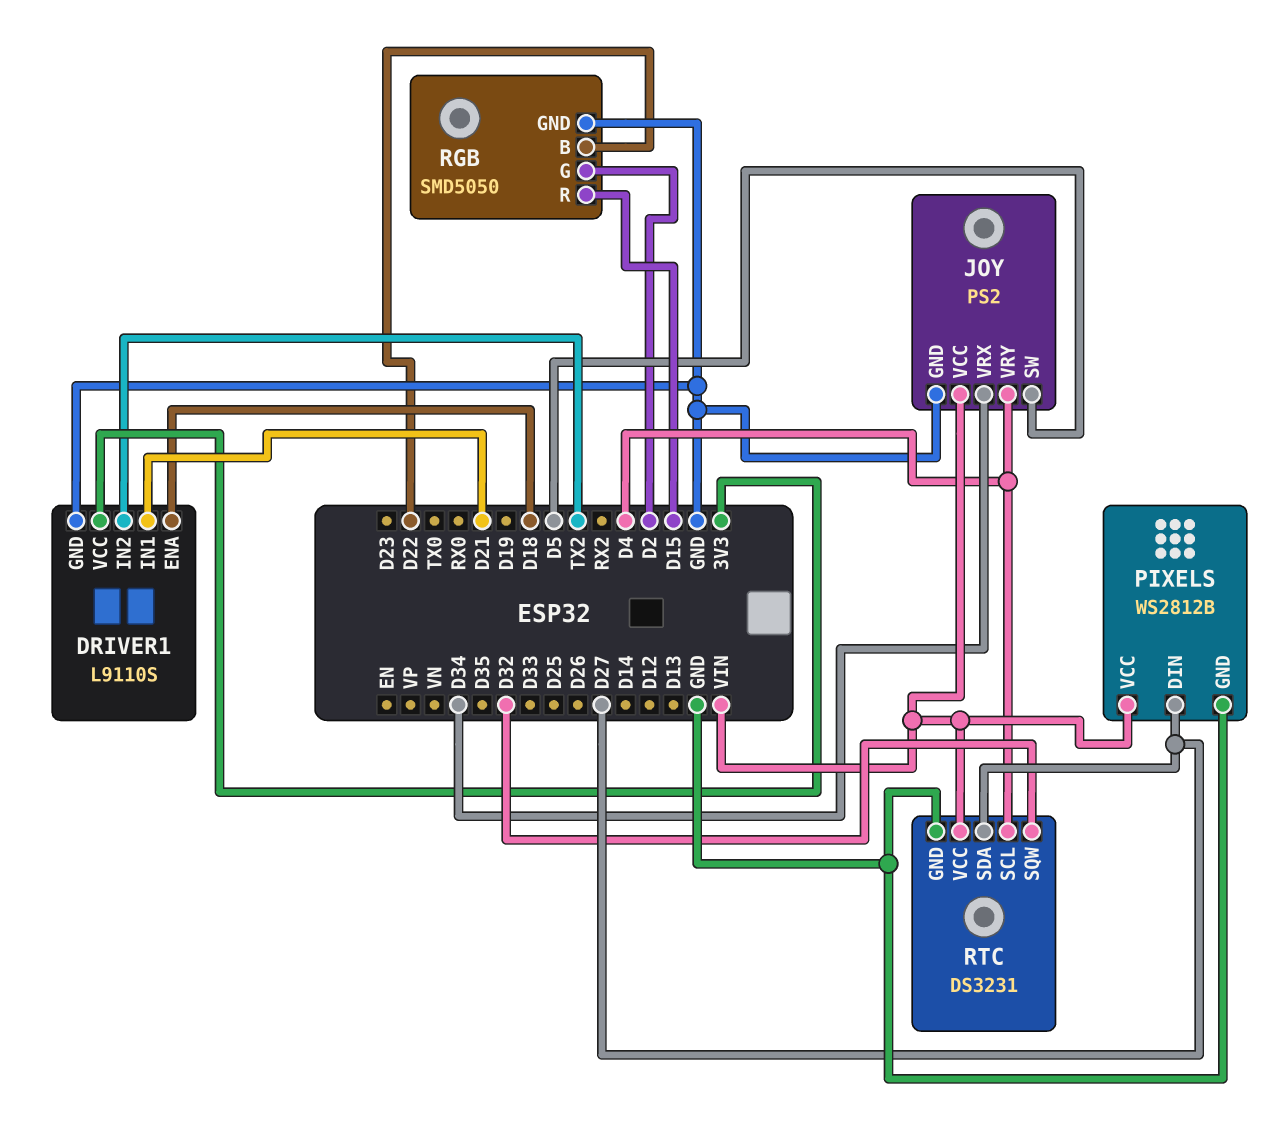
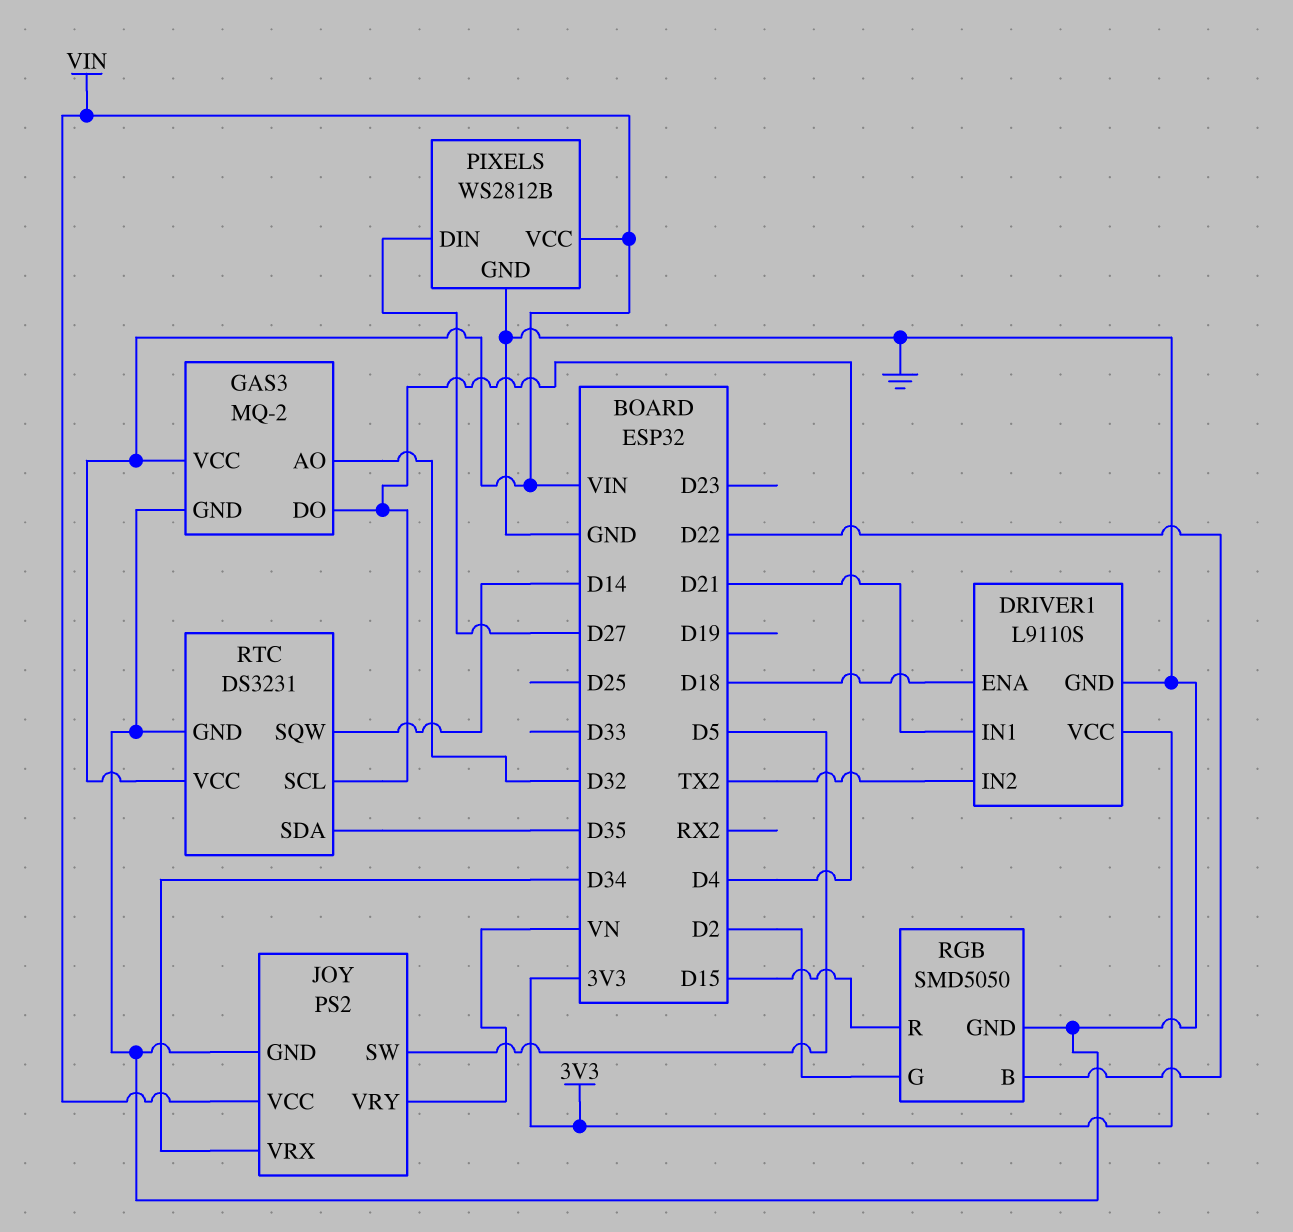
GAS3: none -> MQ-2
GAS3 pin AO: none -> D32
GAS3 pin DO: none -> D4
GAS3 pin GND: none -> GND
GAS3 pin VCC: none -> VIN
JOY pin VRY: D4 -> VN
RTC pin SDA: D27 -> D35
RTC pin SQW: D32 -> D14

